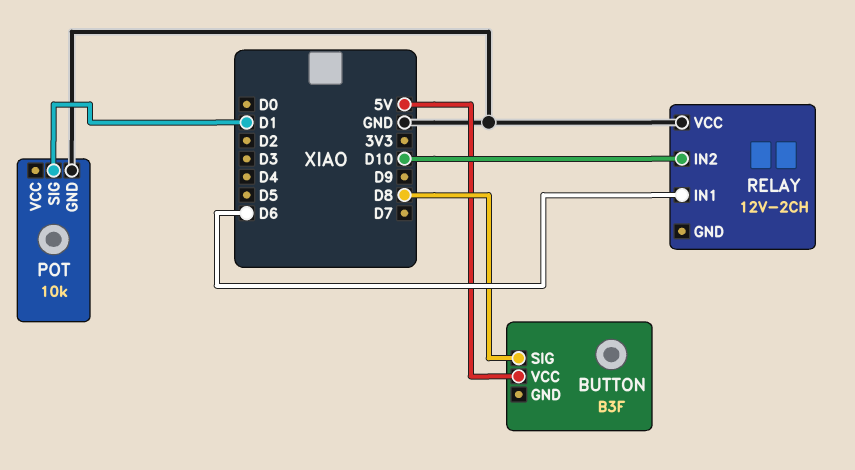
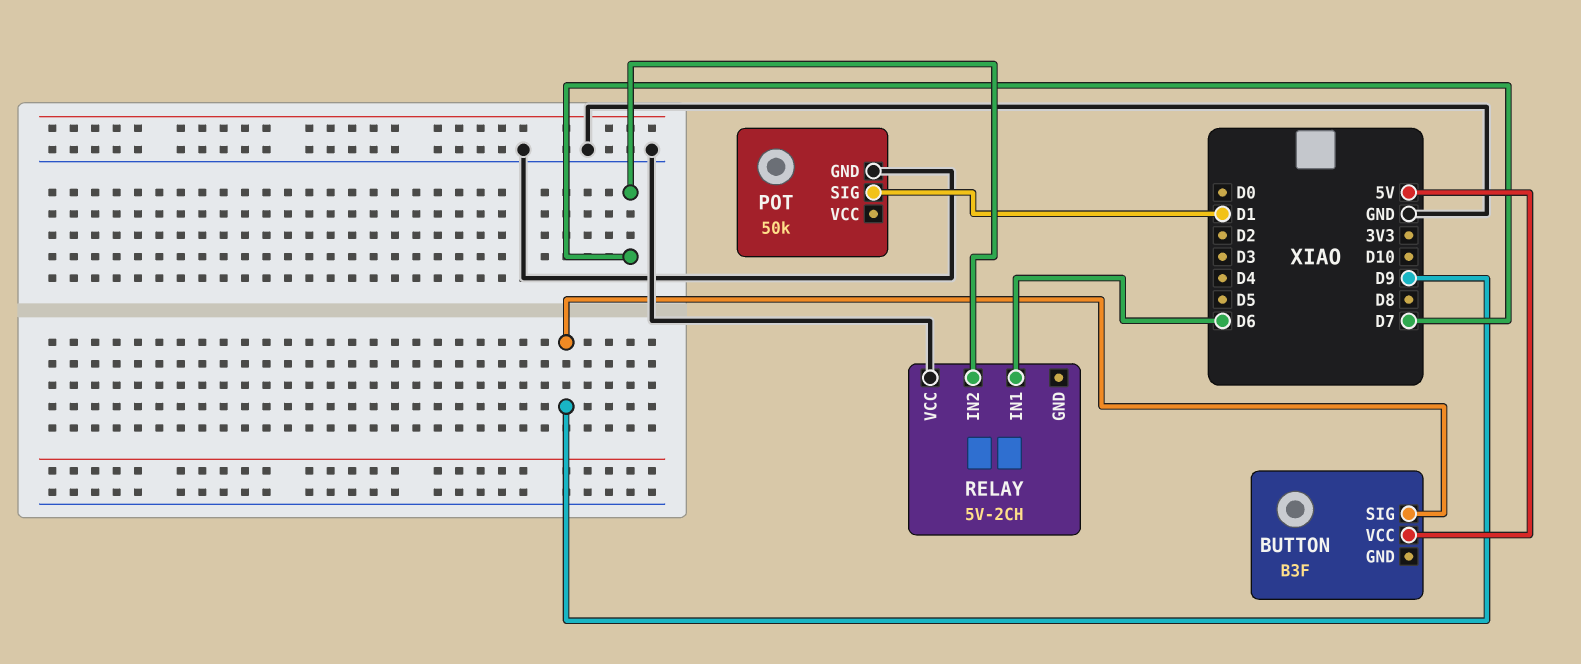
BUTTON pin SIG: D8 -> D9
POT: 10k -> 50k
RELAY: 12V-2CH -> 5V-2CH
RELAY pin IN2: D10 -> D7

